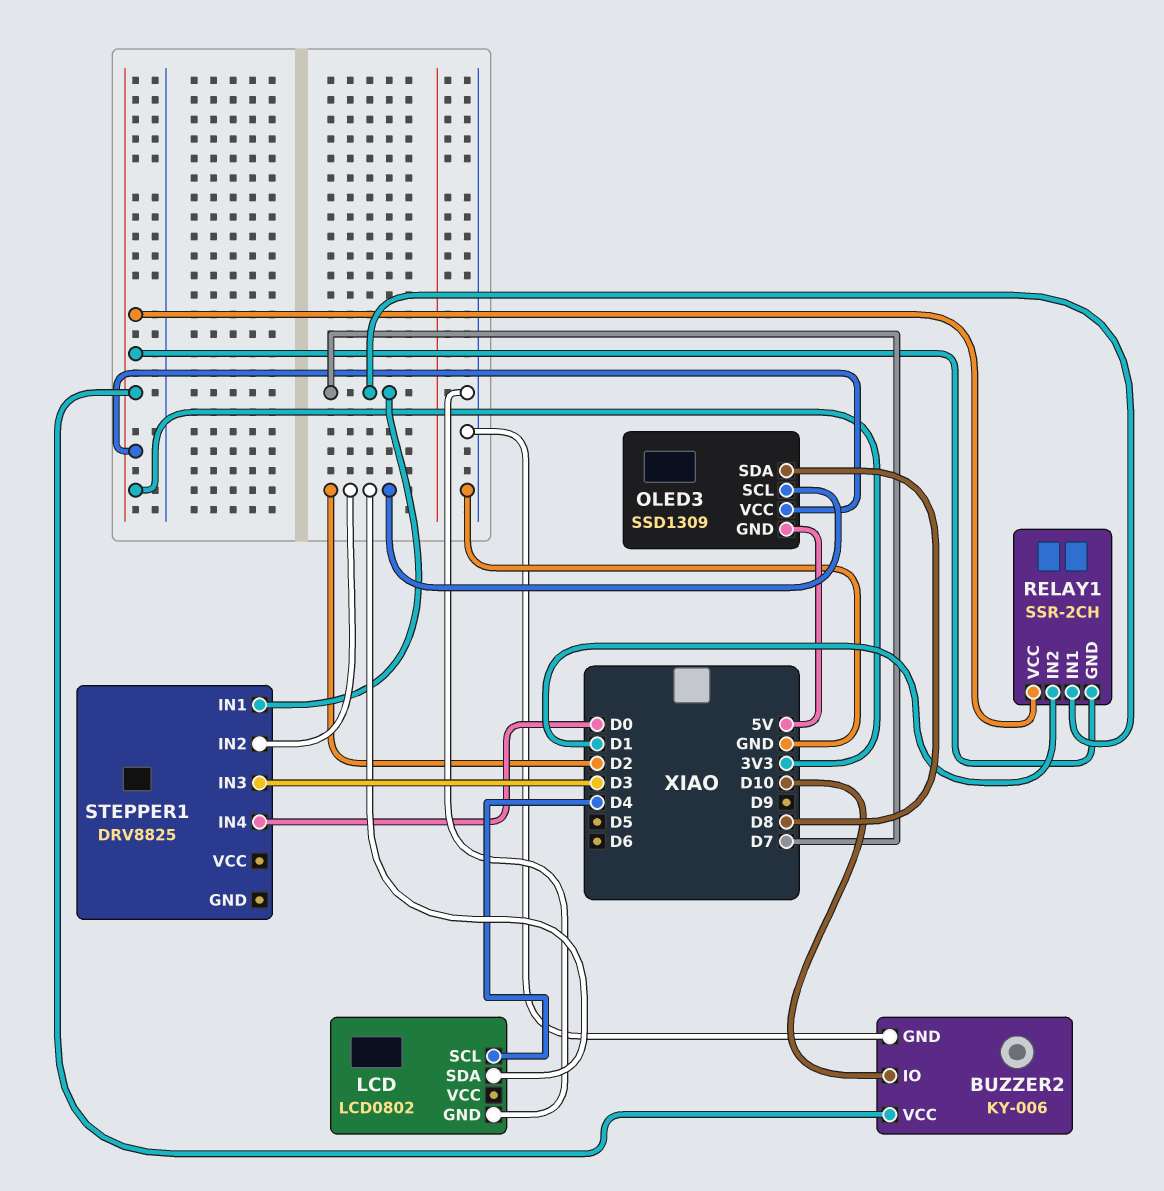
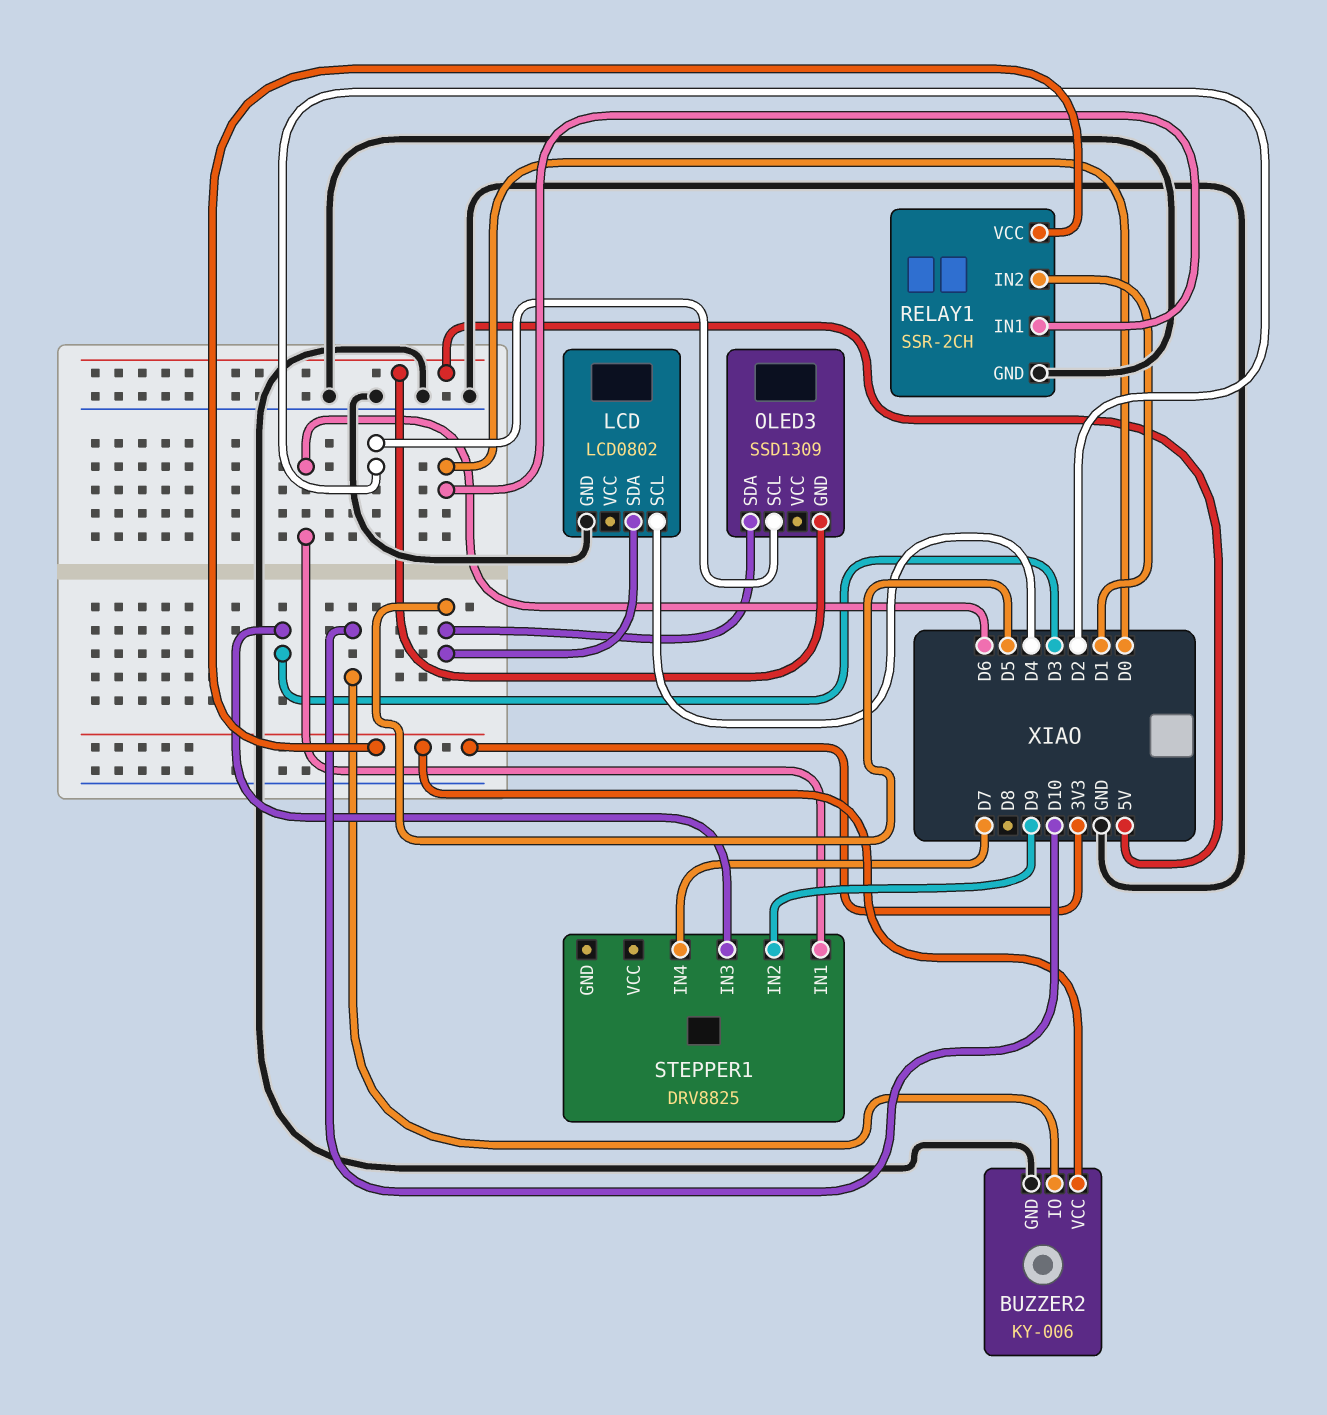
LCD pin SDA: D2 -> D5
OLED3 pin SDA: D8 -> D5
OLED3 pin VCC: 3V3 -> none
RELAY1 pin GND: 3V3 -> GND
RELAY1 pin IN1: D7 -> D0
STEPPER1 pin IN1: D7 -> D6
STEPPER1 pin IN2: D2 -> D9
STEPPER1 pin IN4: D0 -> D7

